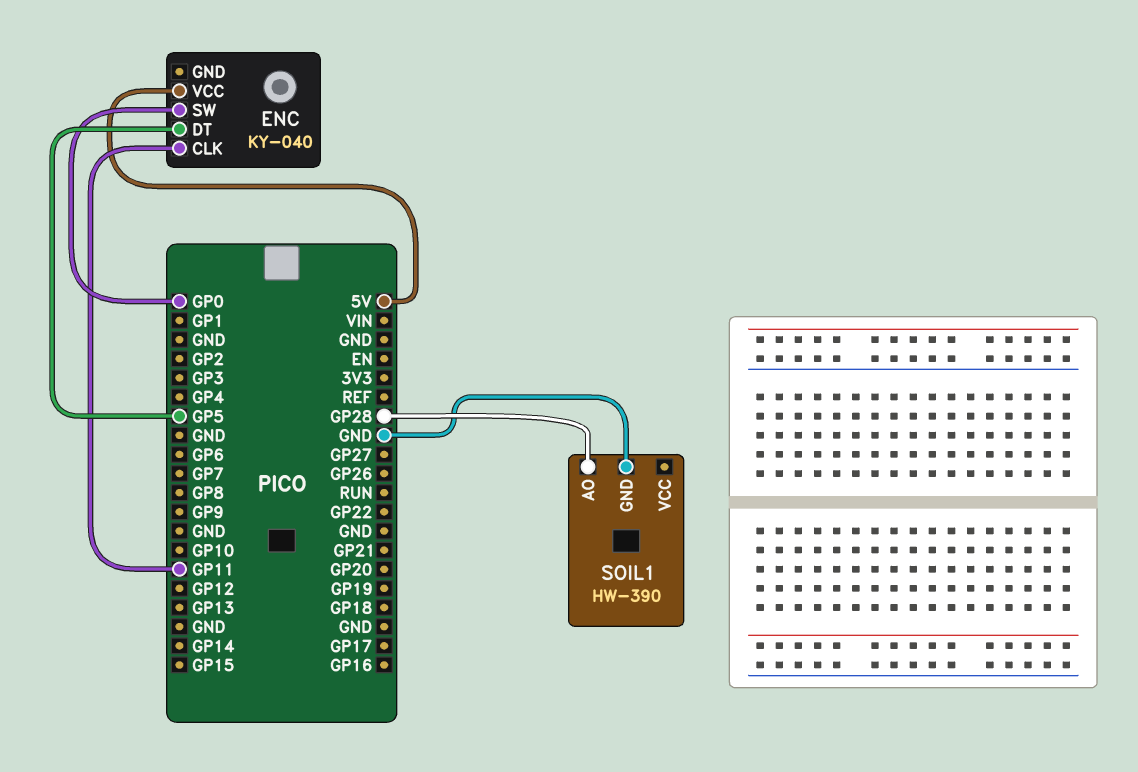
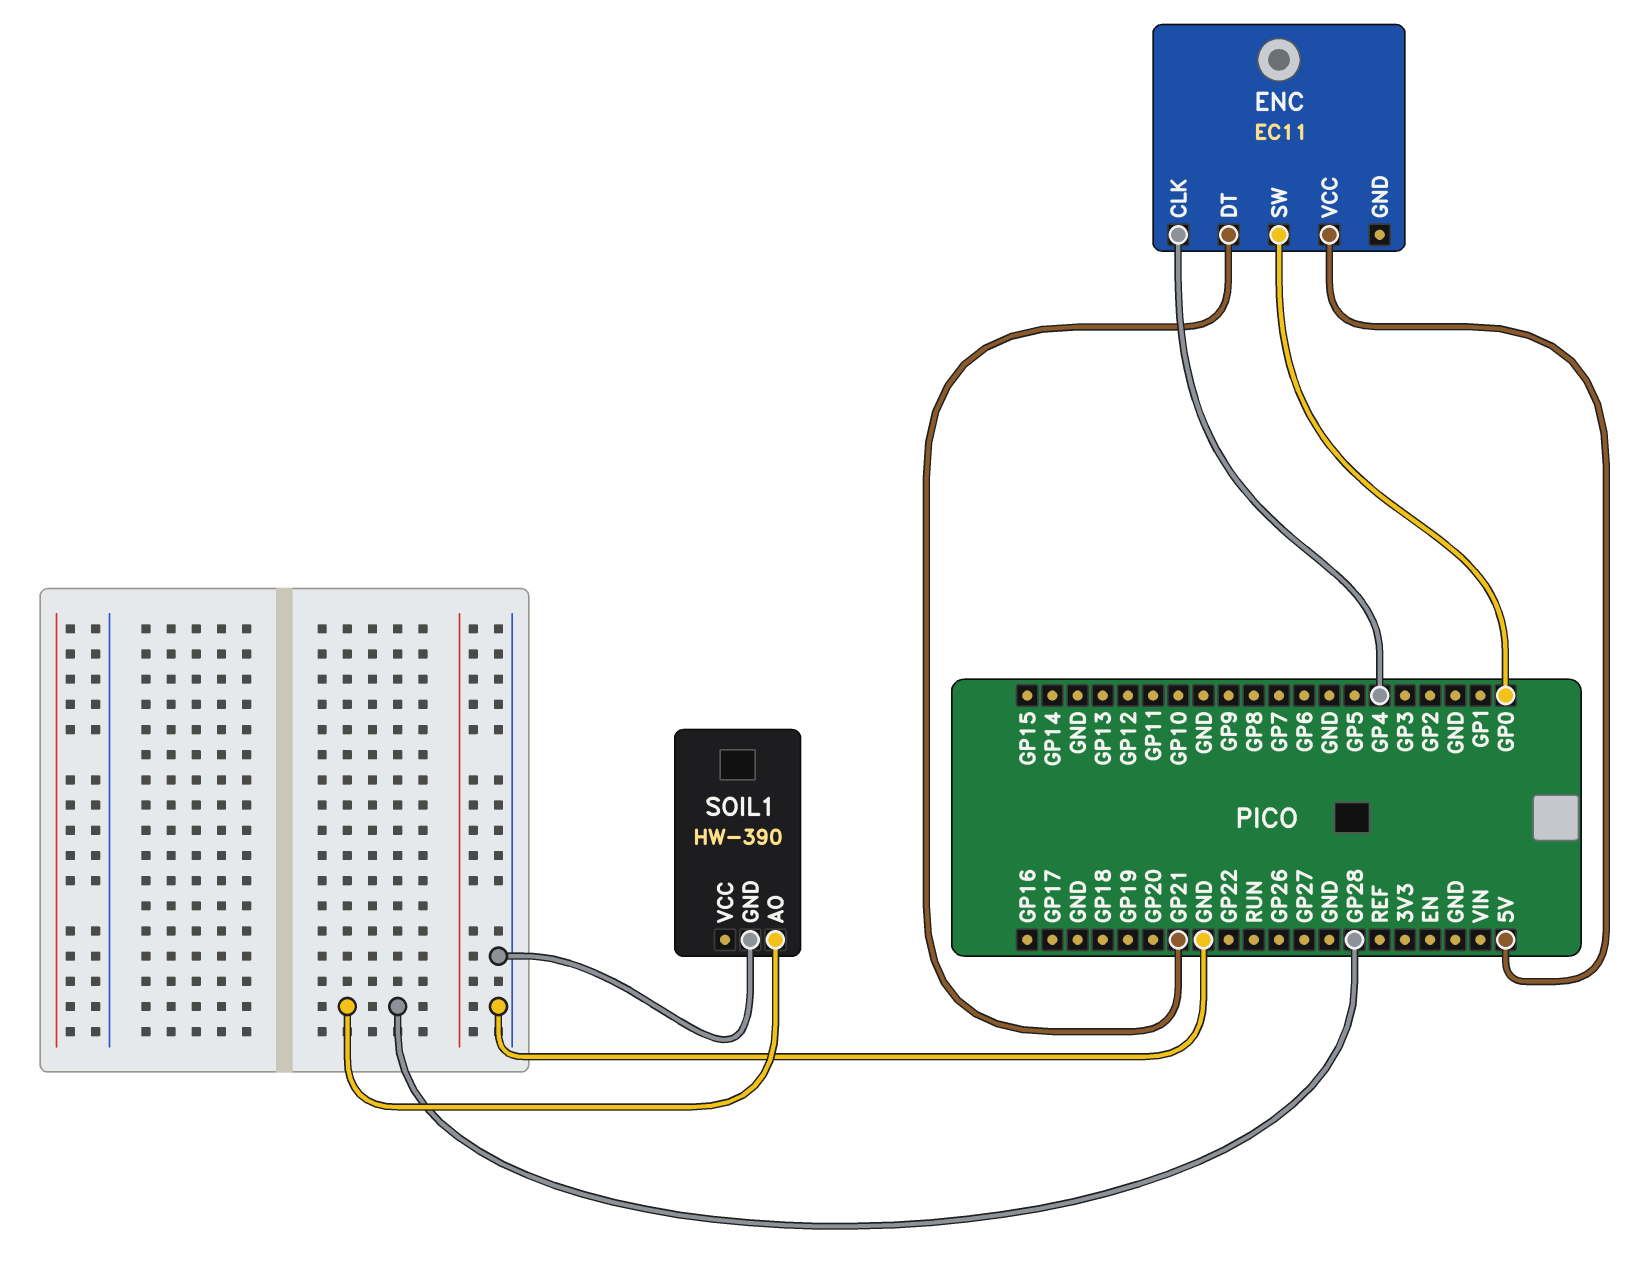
ENC: KY-040 -> EC11
ENC pin CLK: GP11 -> GP4
ENC pin DT: GP5 -> GP21

